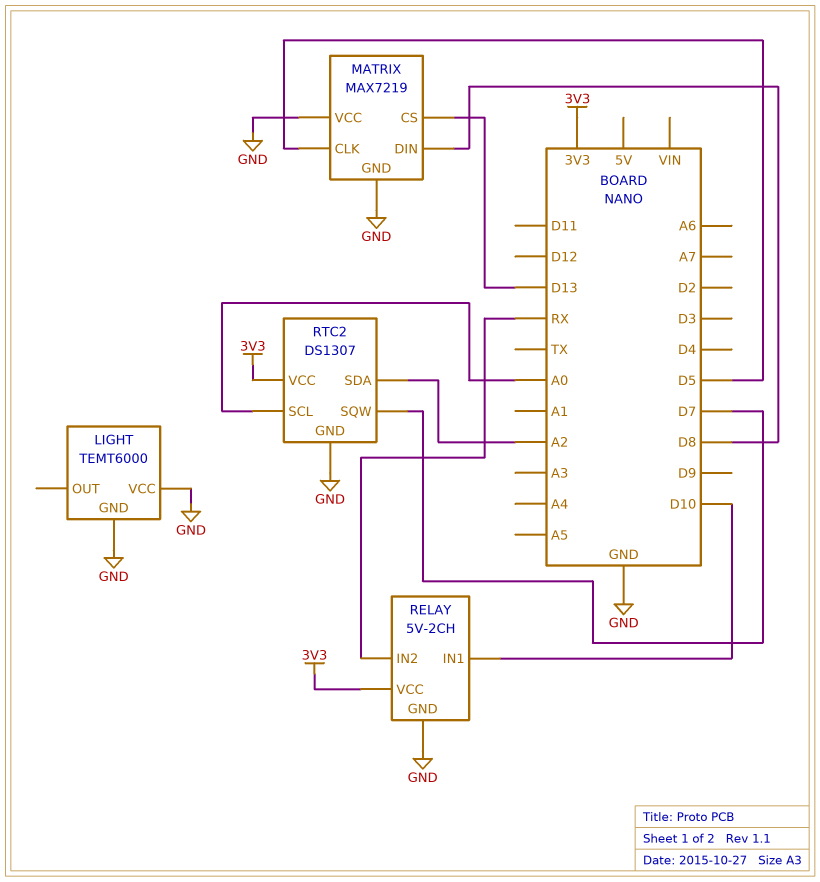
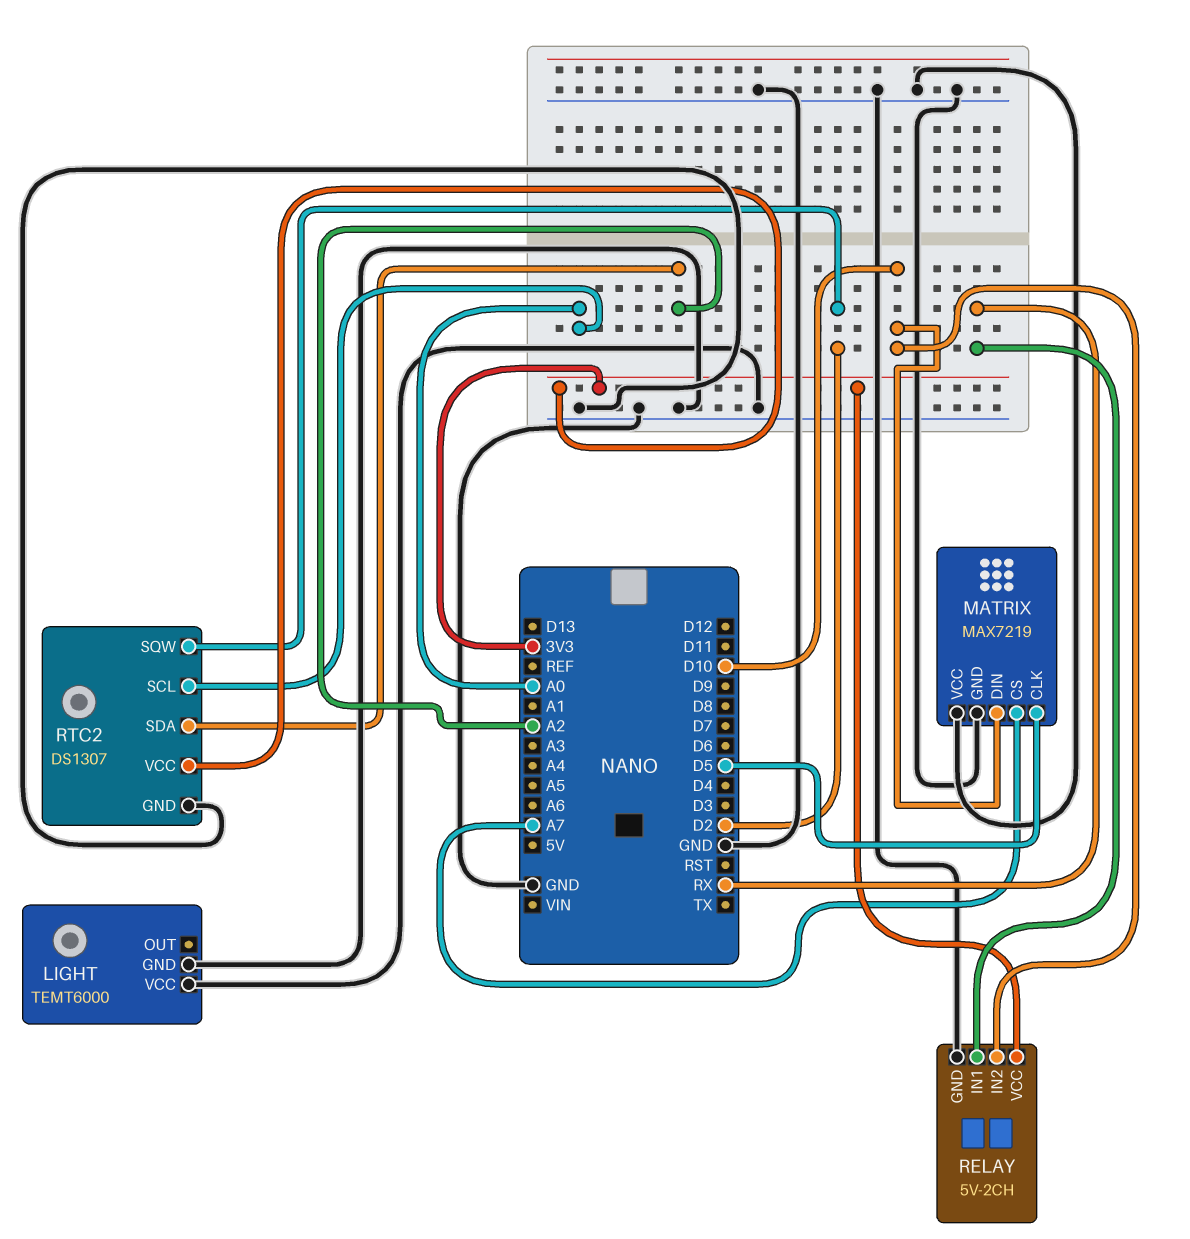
MATRIX pin CS: D13 -> A7
MATRIX pin DIN: D8 -> D10
RELAY pin IN1: D10 -> RX
RELAY pin IN2: RX -> D10
RTC2 pin SQW: D7 -> D2

